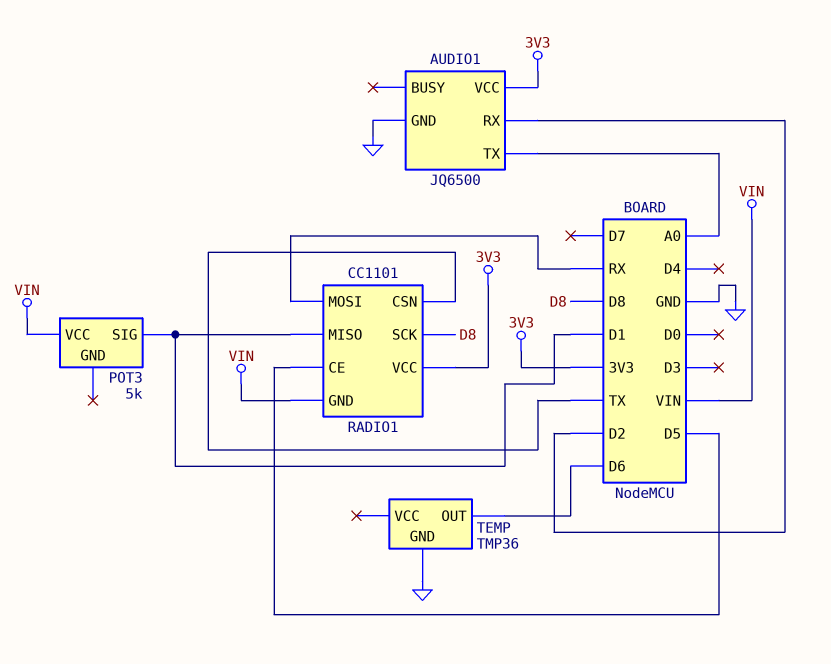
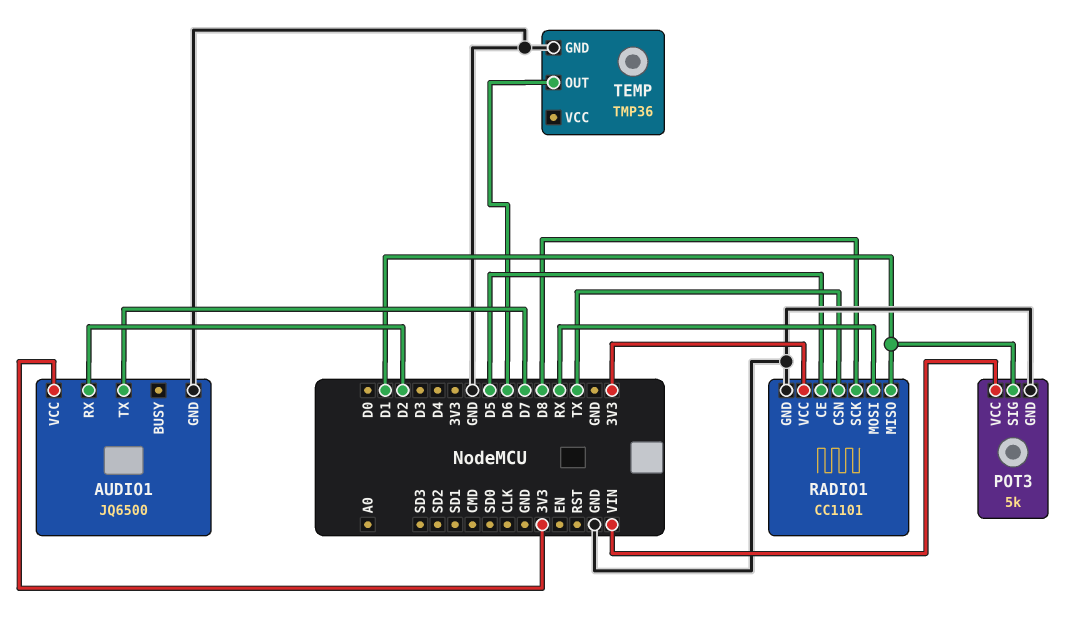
AUDIO1 pin TX: A0 -> D7
POT3 pin GND: none -> GND
RADIO1 pin GND: VIN -> GND

